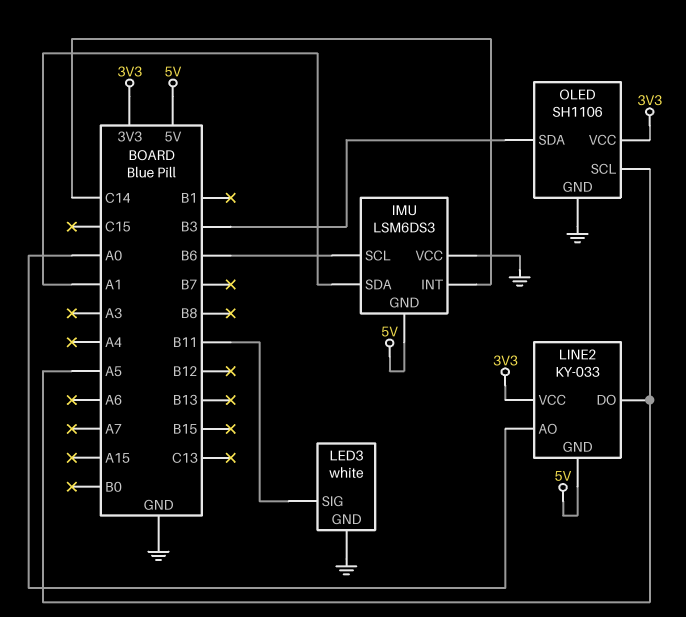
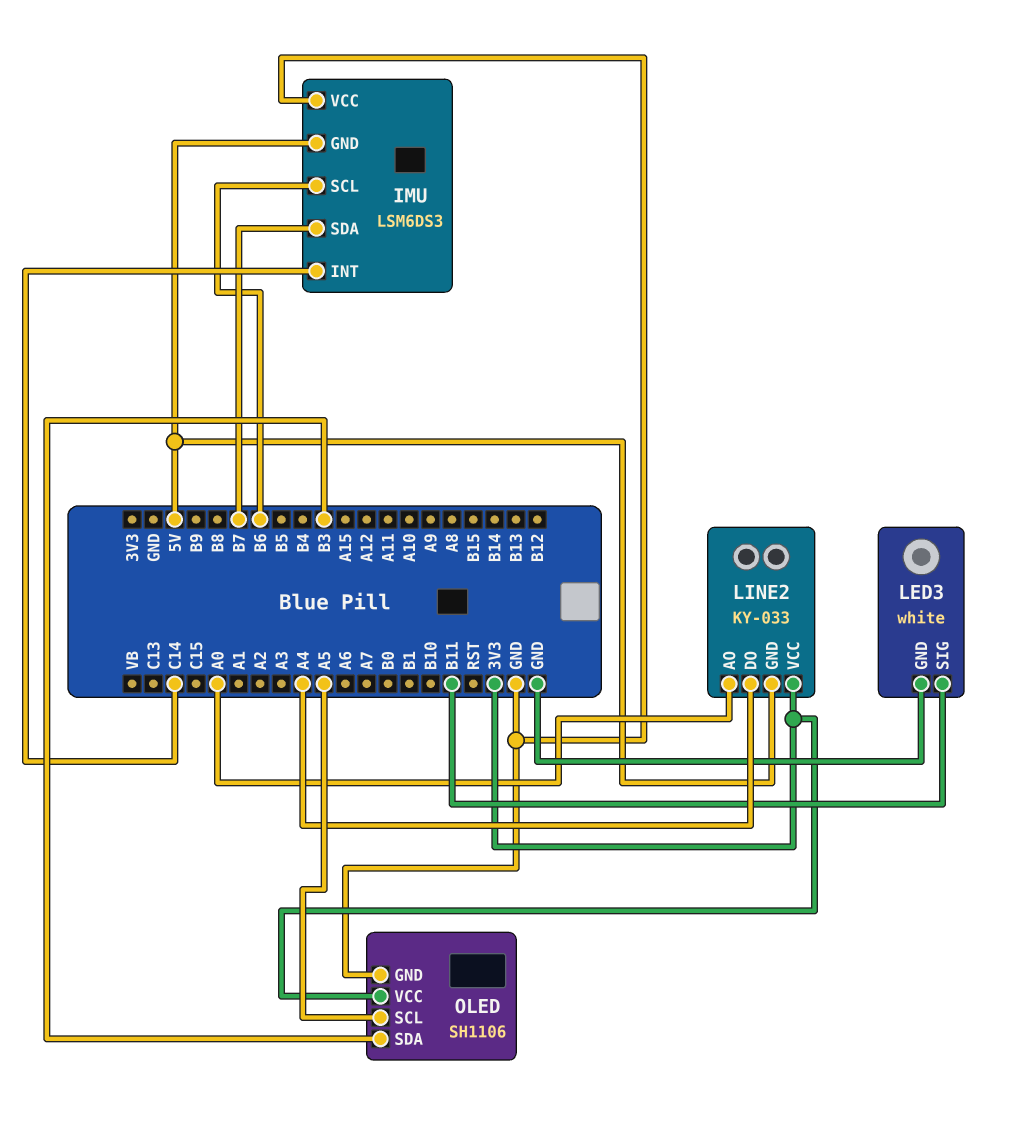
IMU pin SDA: A1 -> B7
LINE2 pin DO: A5 -> A4

